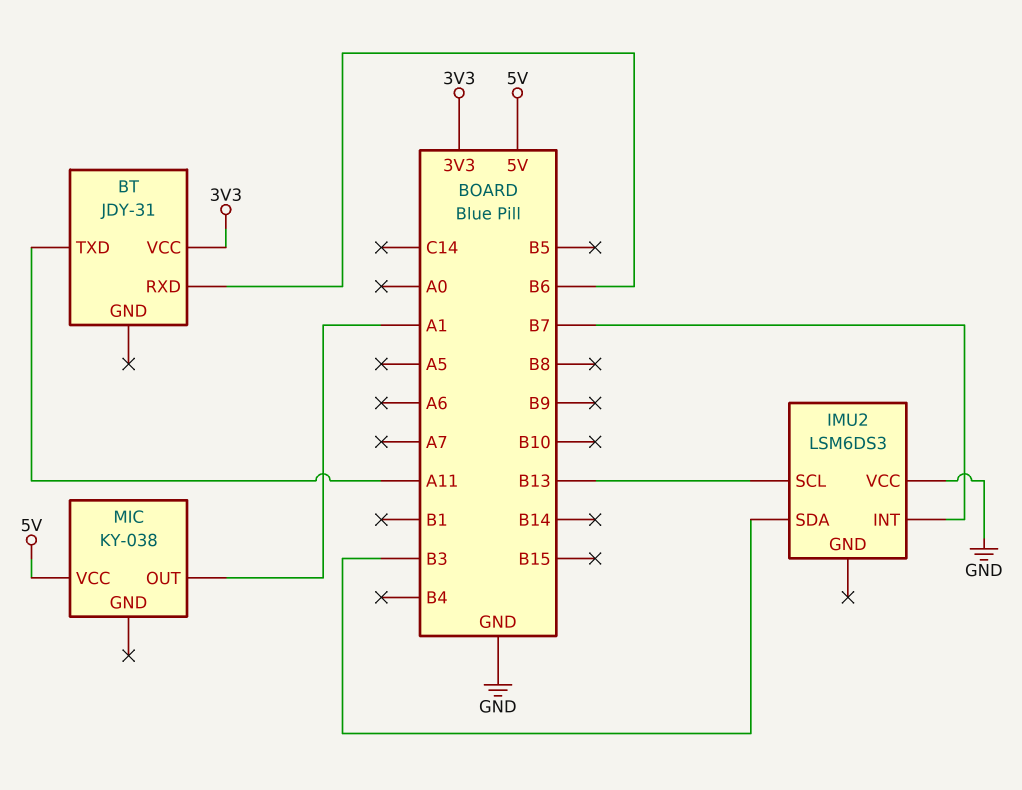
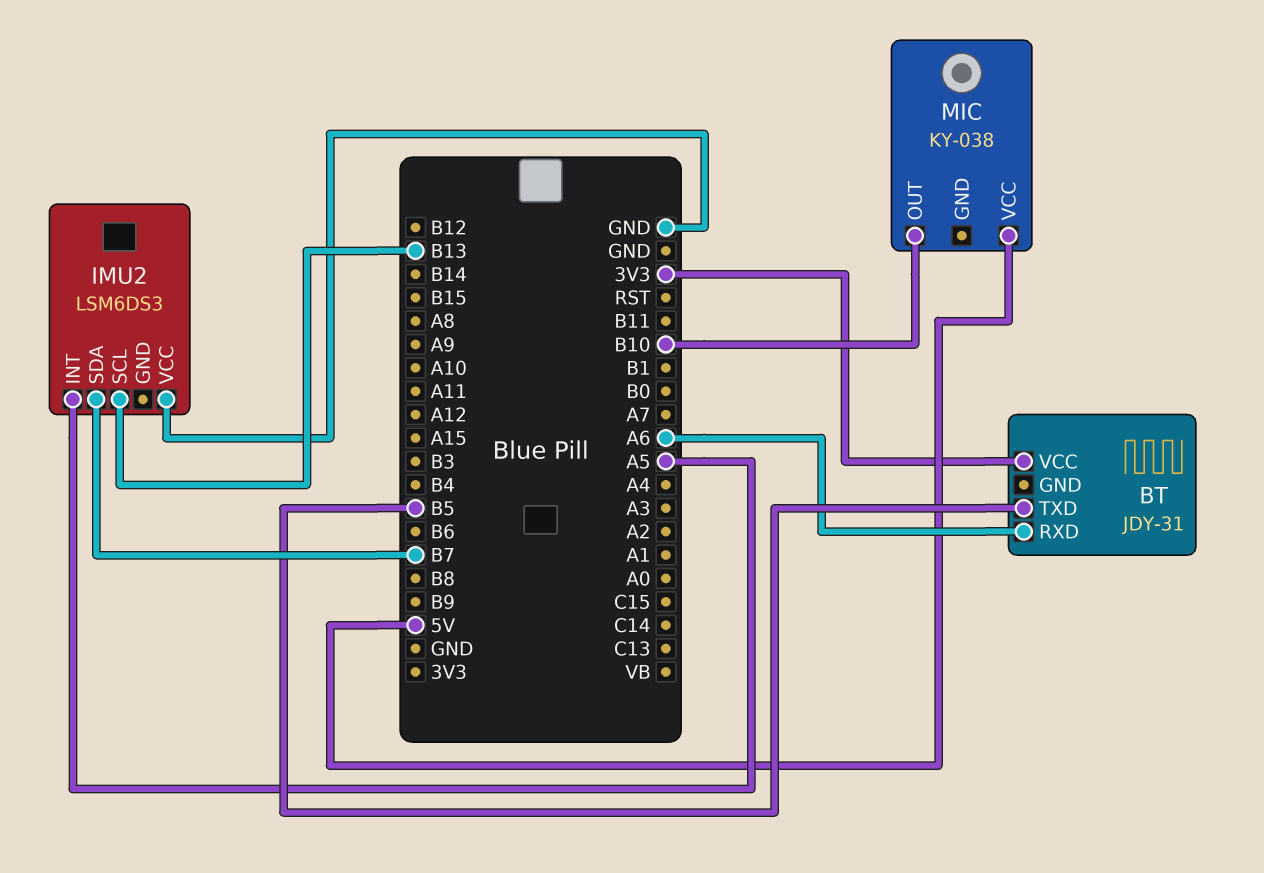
BT pin RXD: B6 -> A6
BT pin TXD: A11 -> B5
IMU2 pin INT: B7 -> A5
IMU2 pin SDA: B3 -> B7
MIC pin OUT: A1 -> B10

